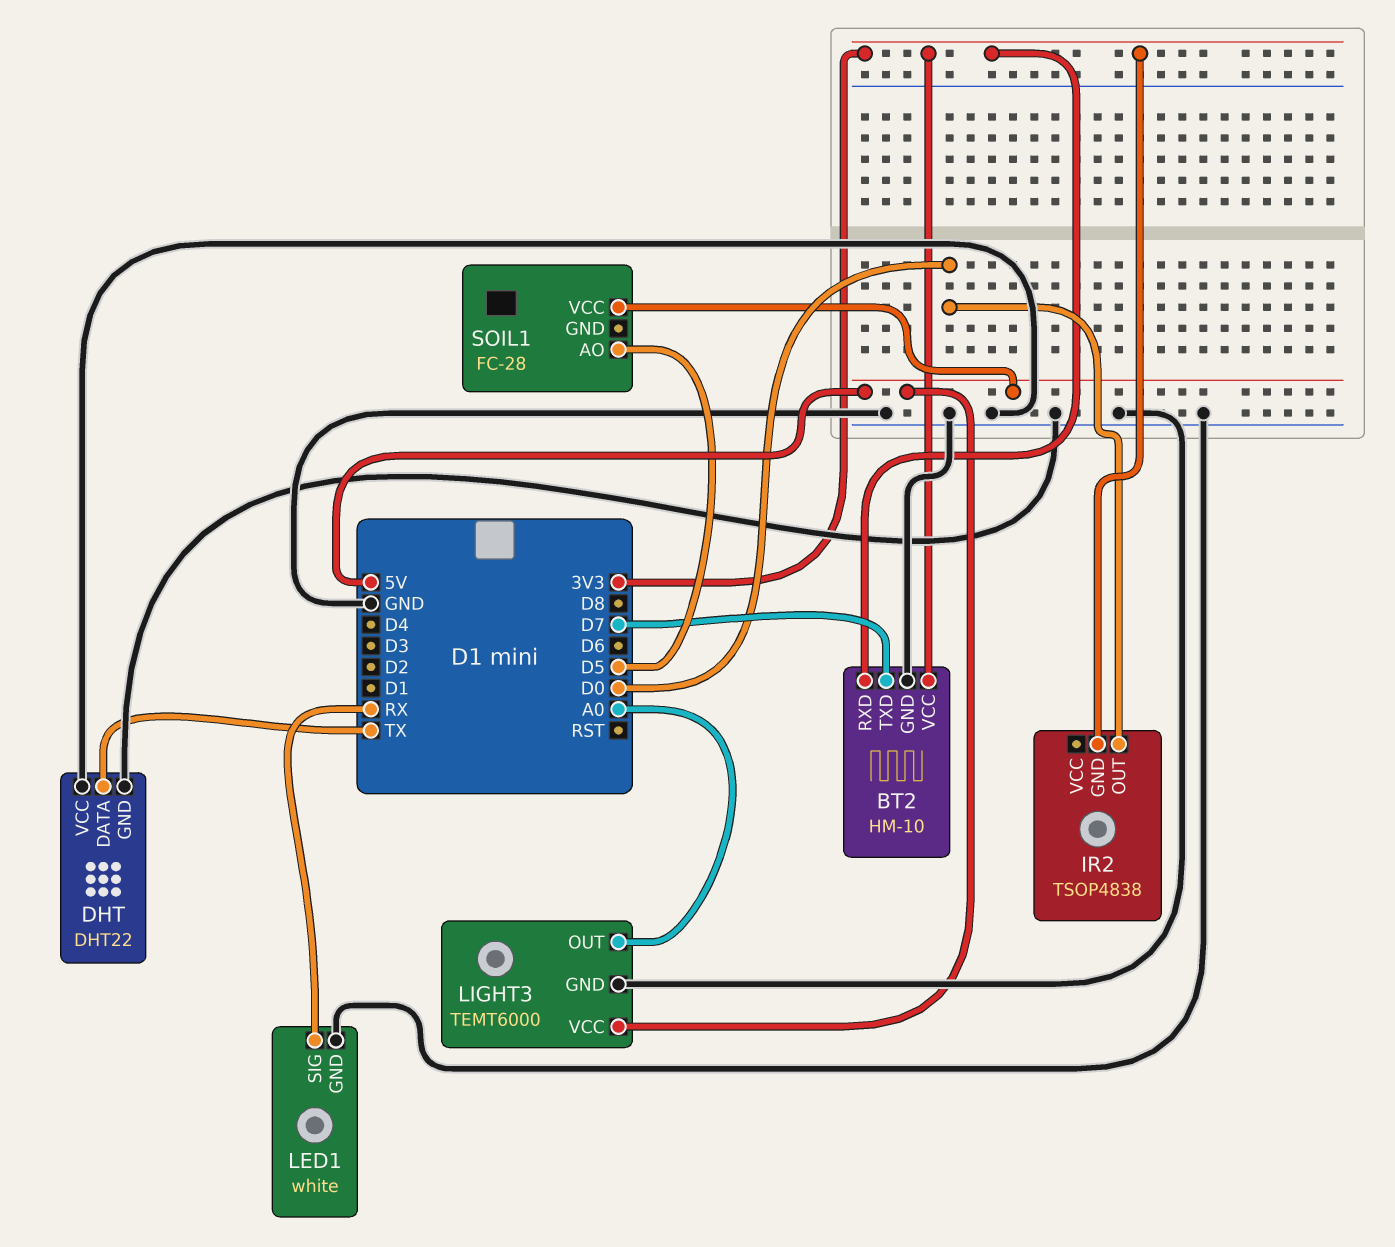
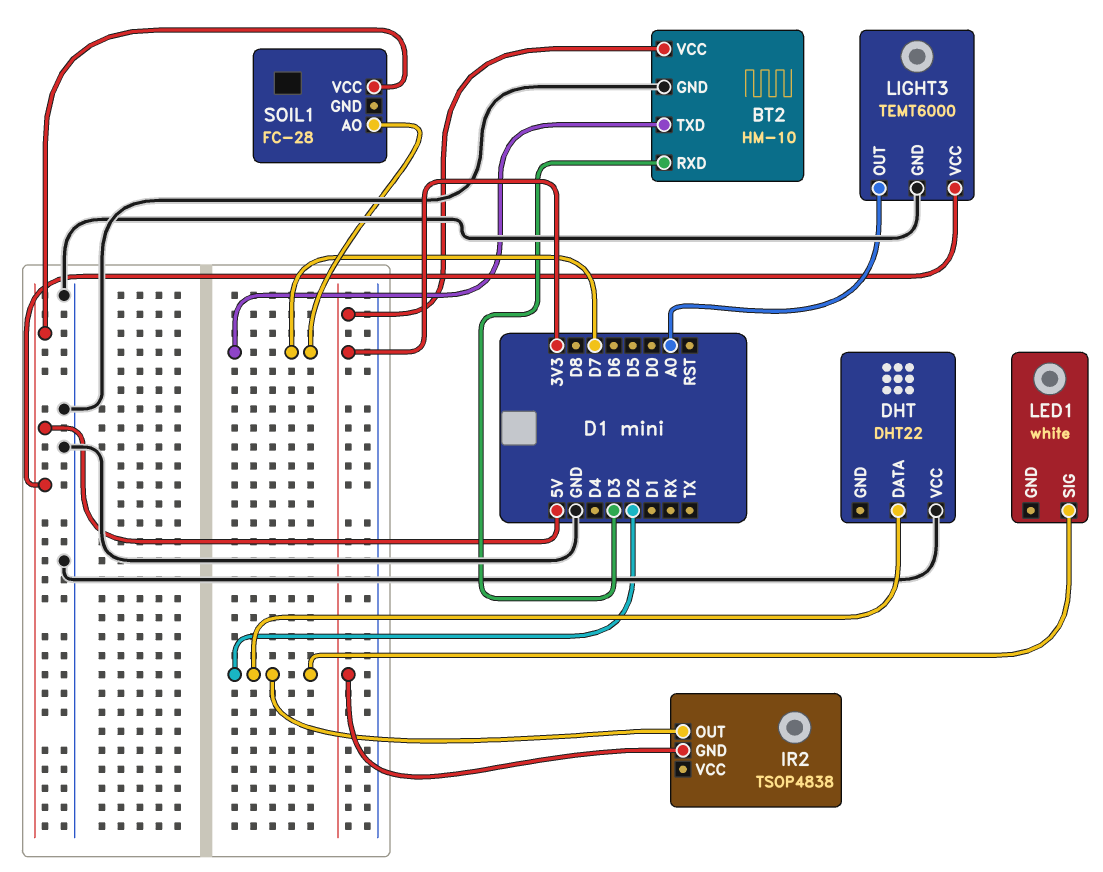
BT2 pin RXD: 3V3 -> D3
DHT pin DATA: TX -> D2
DHT pin GND: GND -> none
IR2 pin OUT: D0 -> D2
LED1 pin GND: GND -> none
LED1 pin SIG: RX -> D2
SOIL1 pin AO: D5 -> D7

